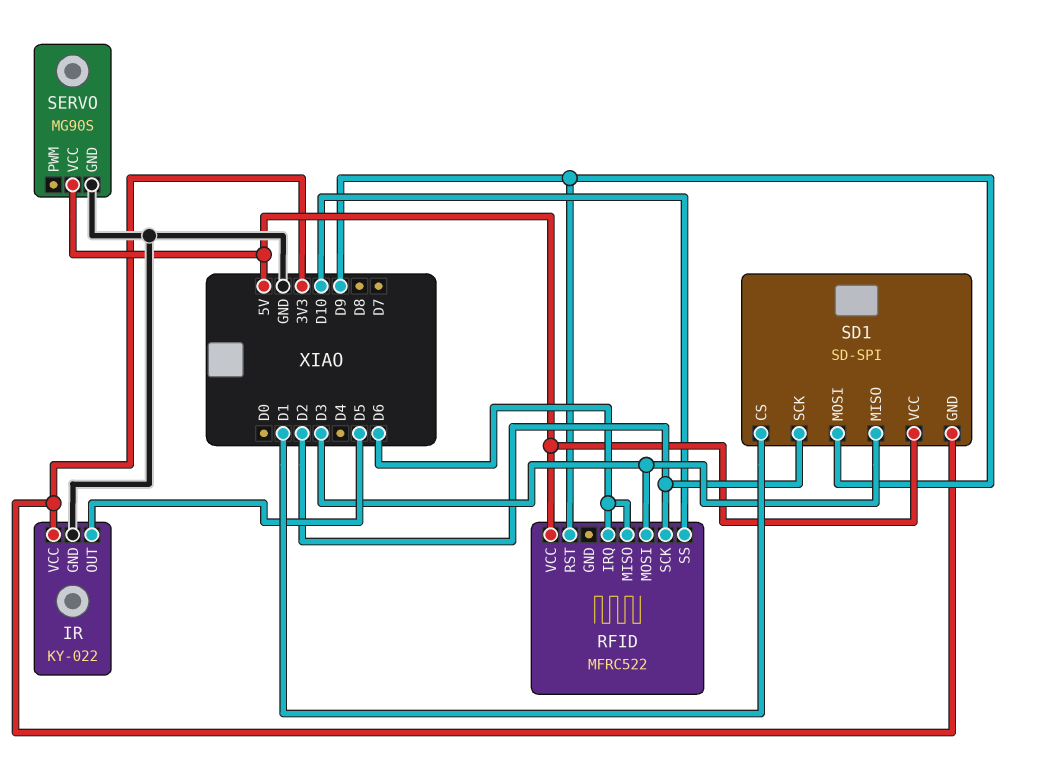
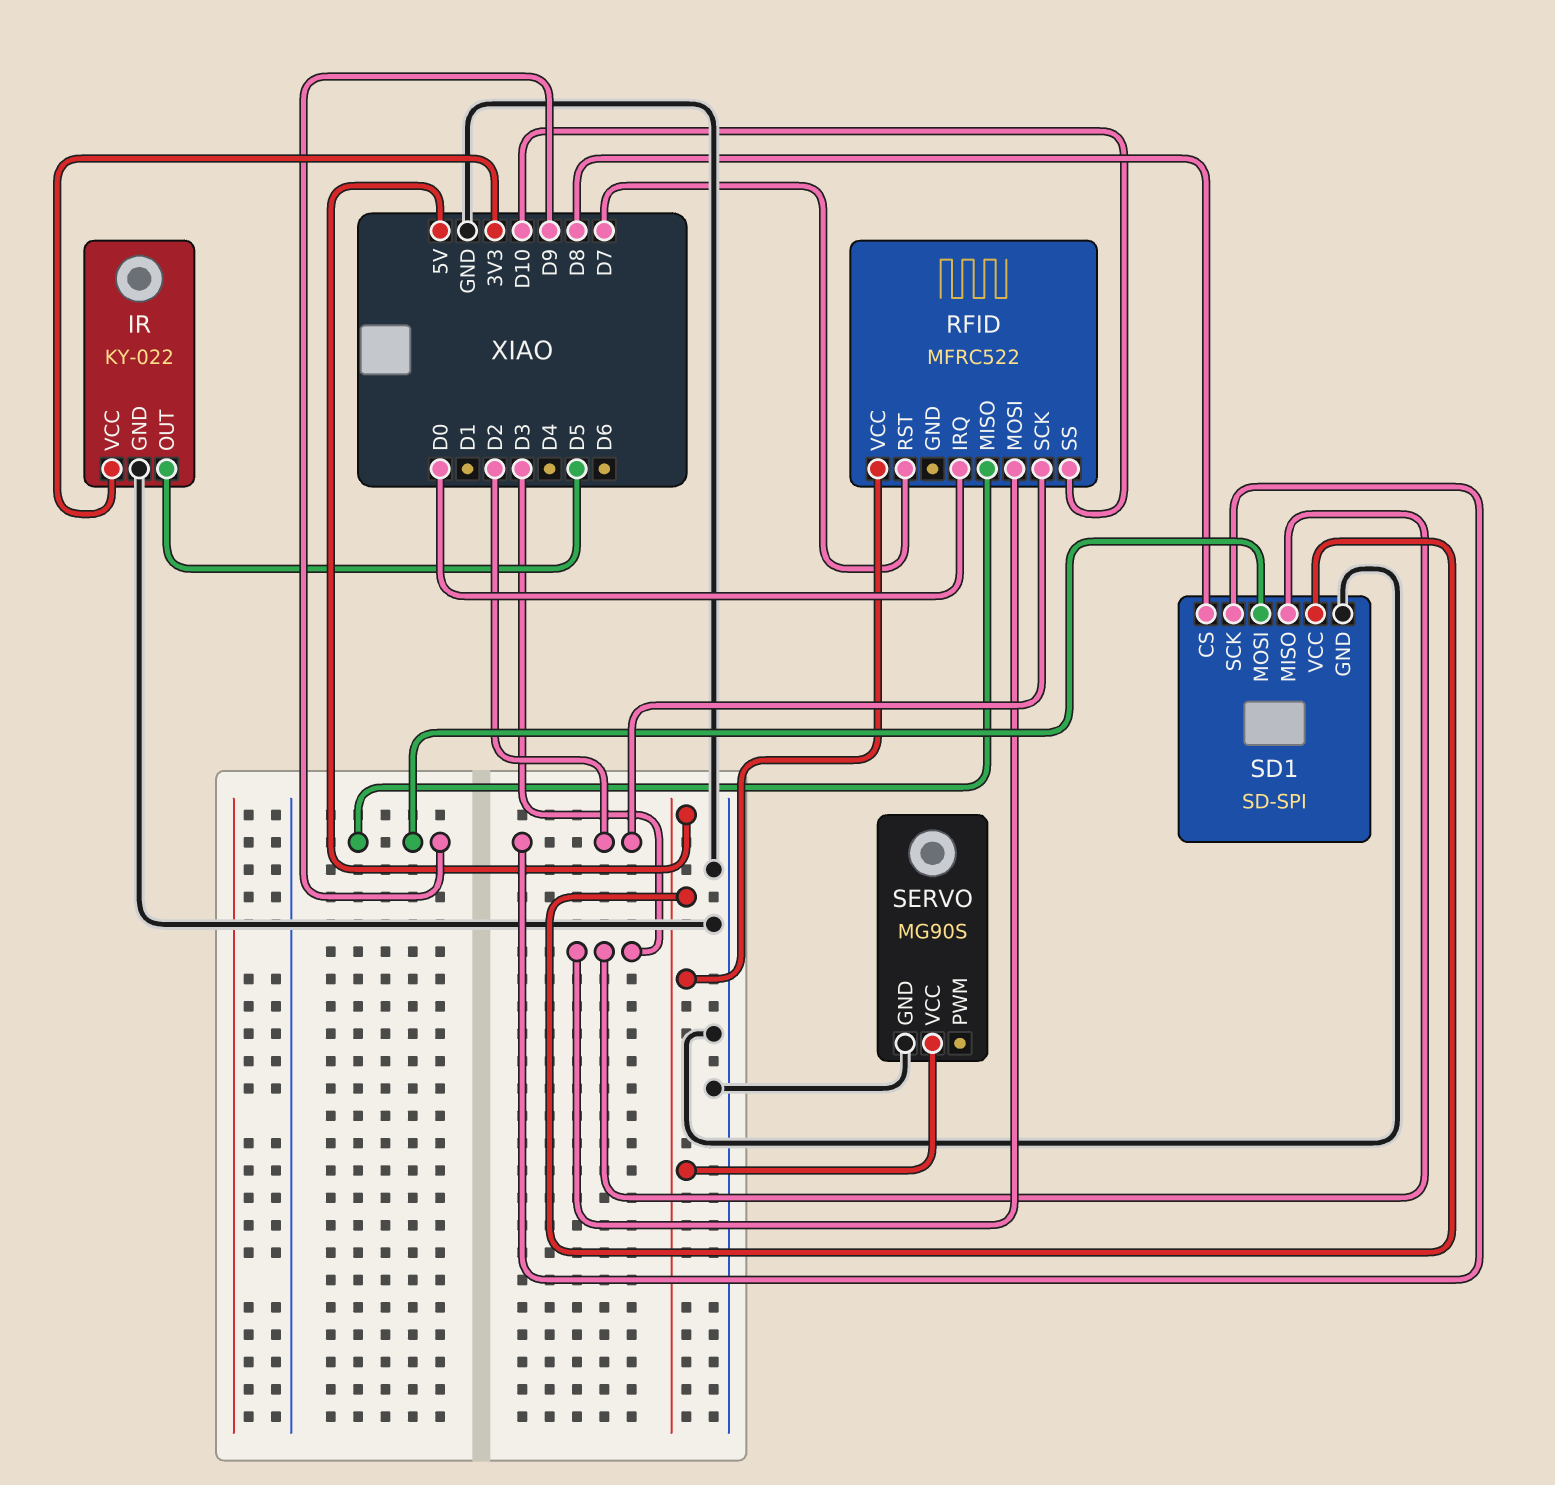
RFID pin IRQ: D6 -> D0
RFID pin MISO: D6 -> D9
RFID pin RST: D9 -> D7
SD1 pin CS: D1 -> D8
SD1 pin GND: 3V3 -> GND

